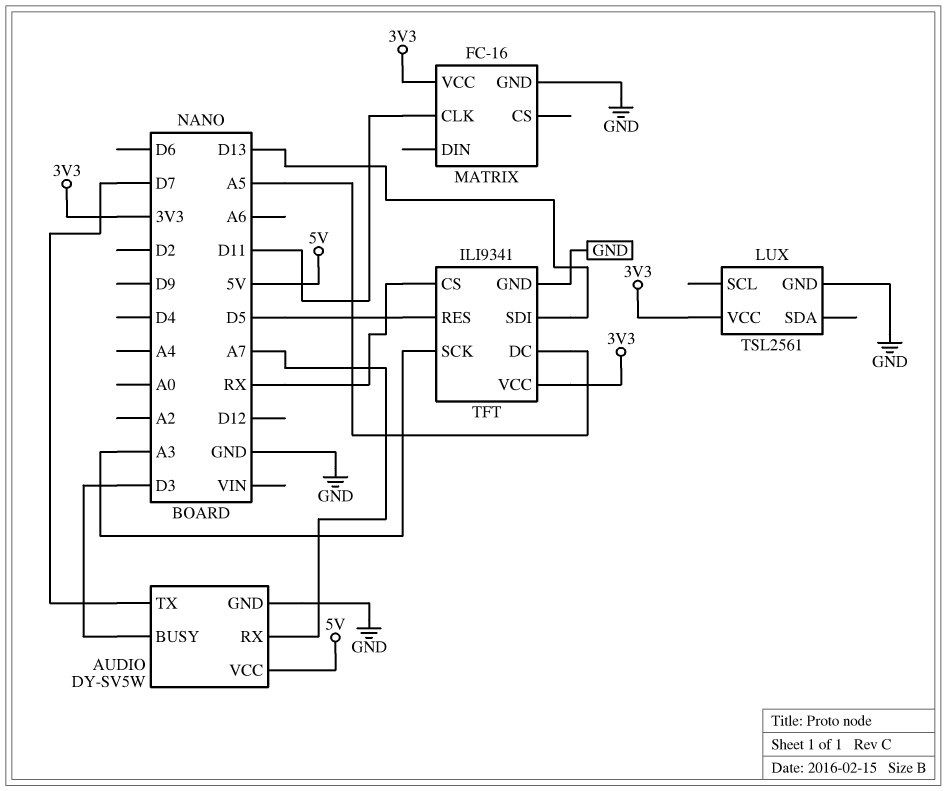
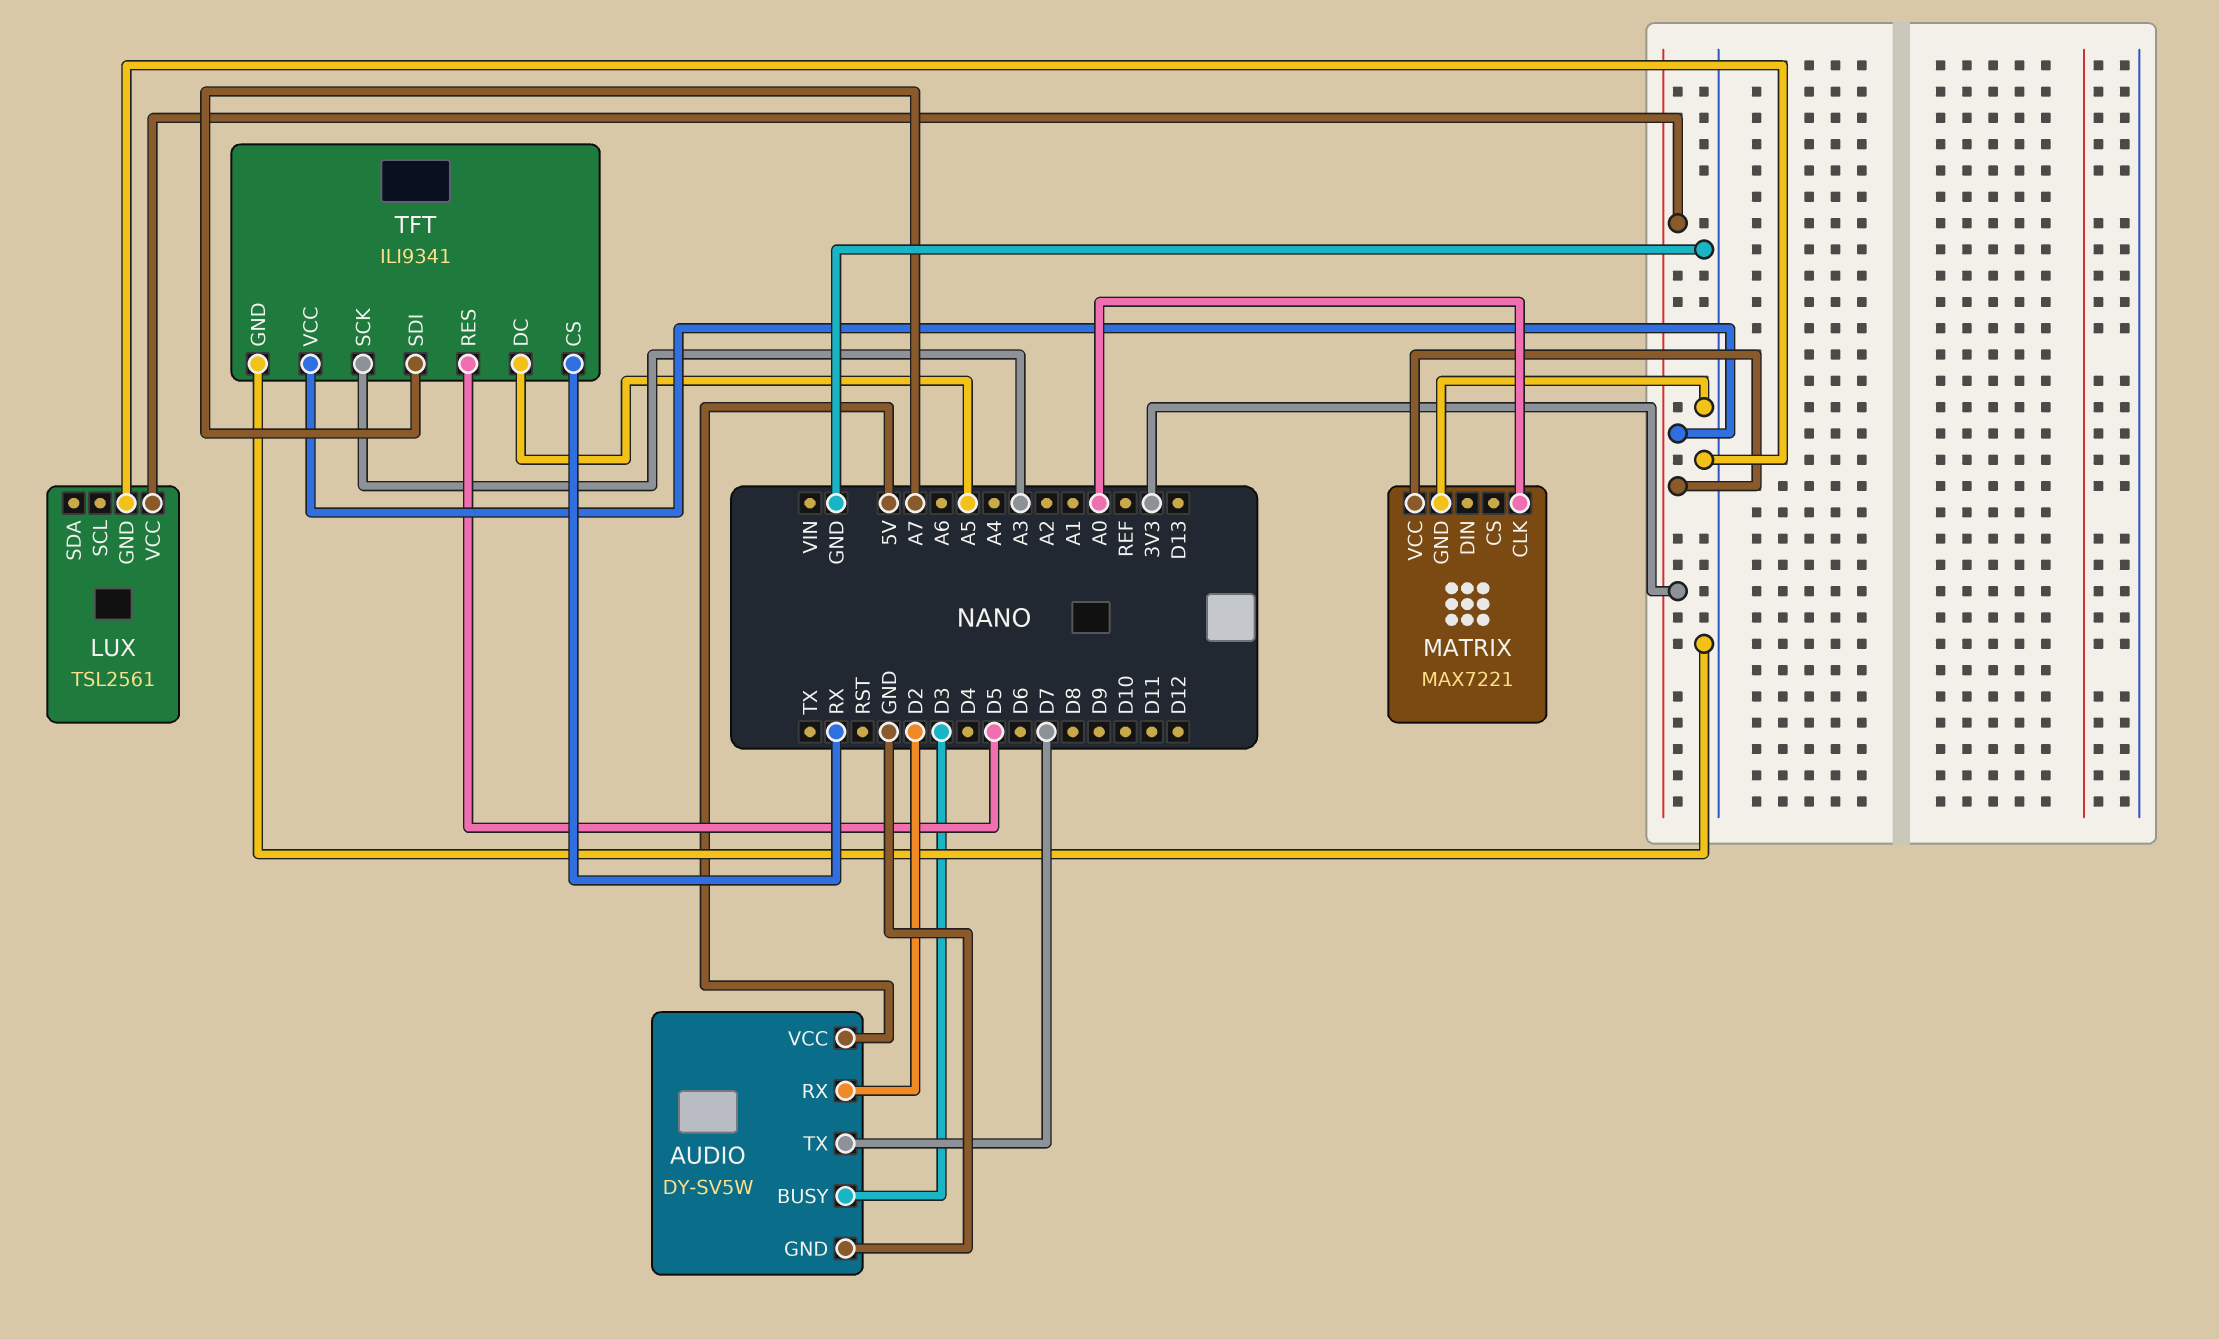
AUDIO pin RX: A7 -> D2
MATRIX: FC-16 -> MAX7221
MATRIX pin CLK: D11 -> A0
TFT pin SDI: D13 -> A7

